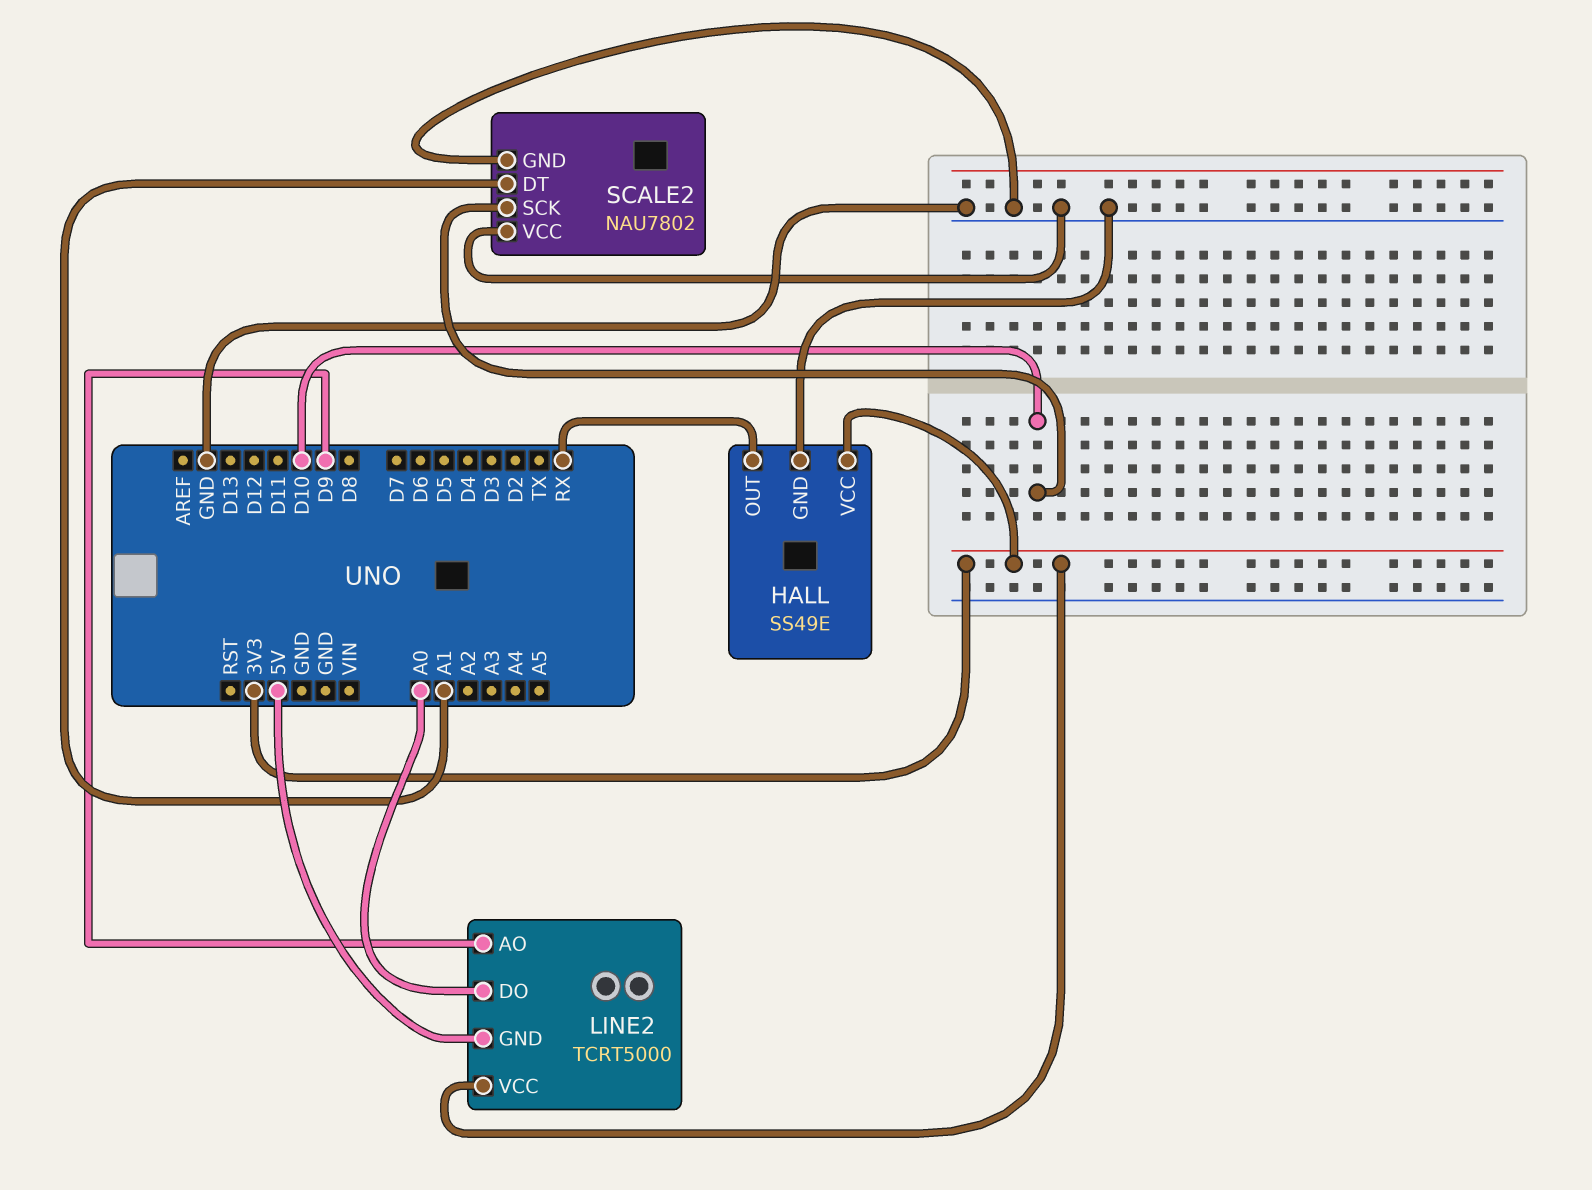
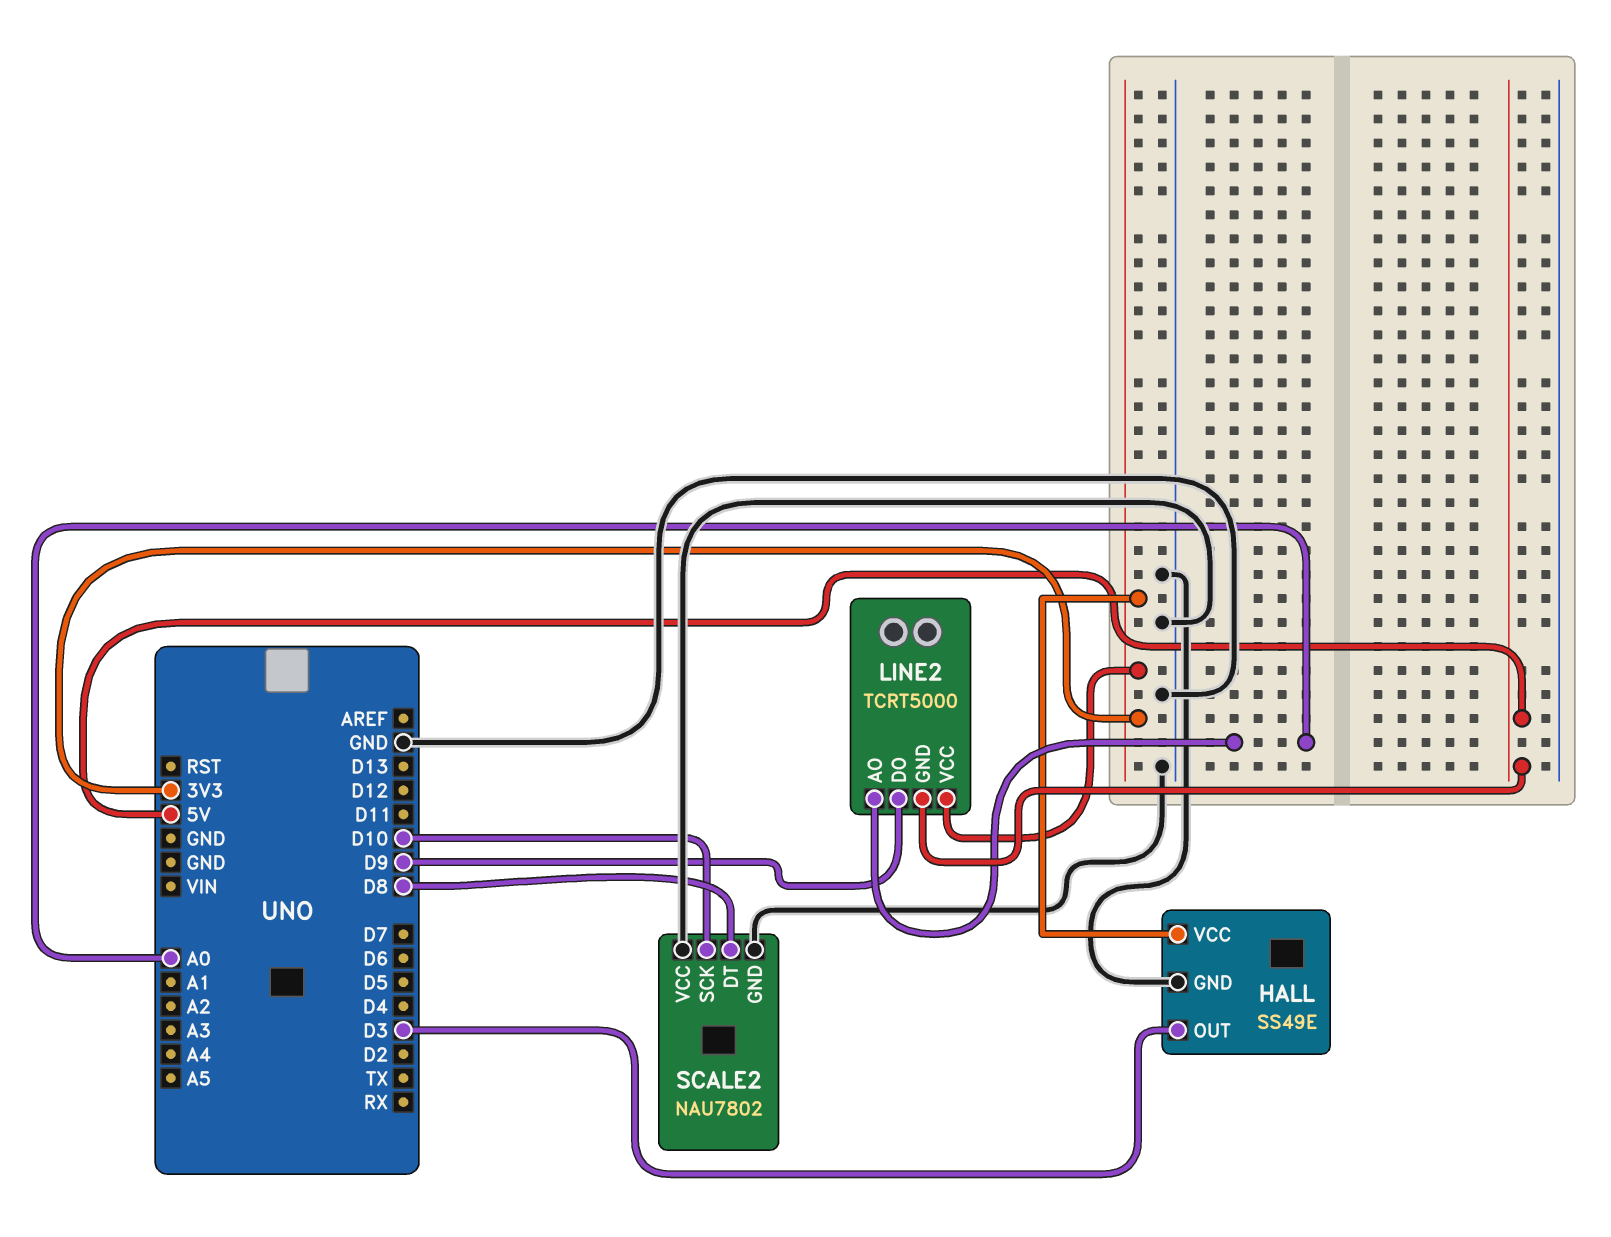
HALL pin OUT: RX -> D3
LINE2 pin AO: D9 -> A0
LINE2 pin DO: A0 -> D9
SCALE2 pin DT: A1 -> D8

